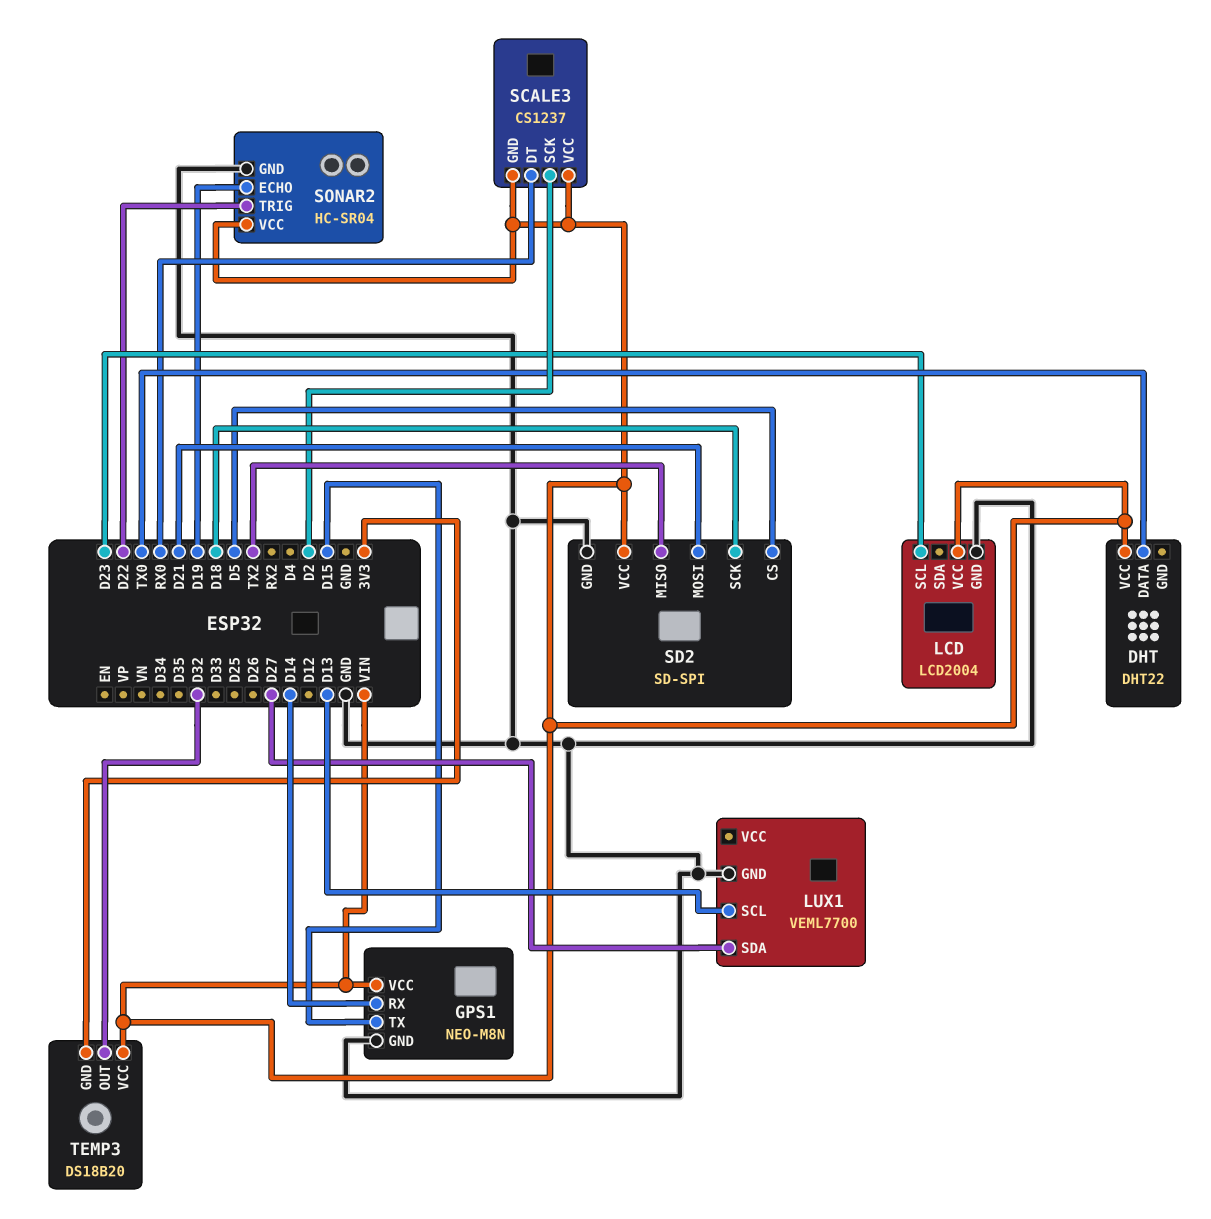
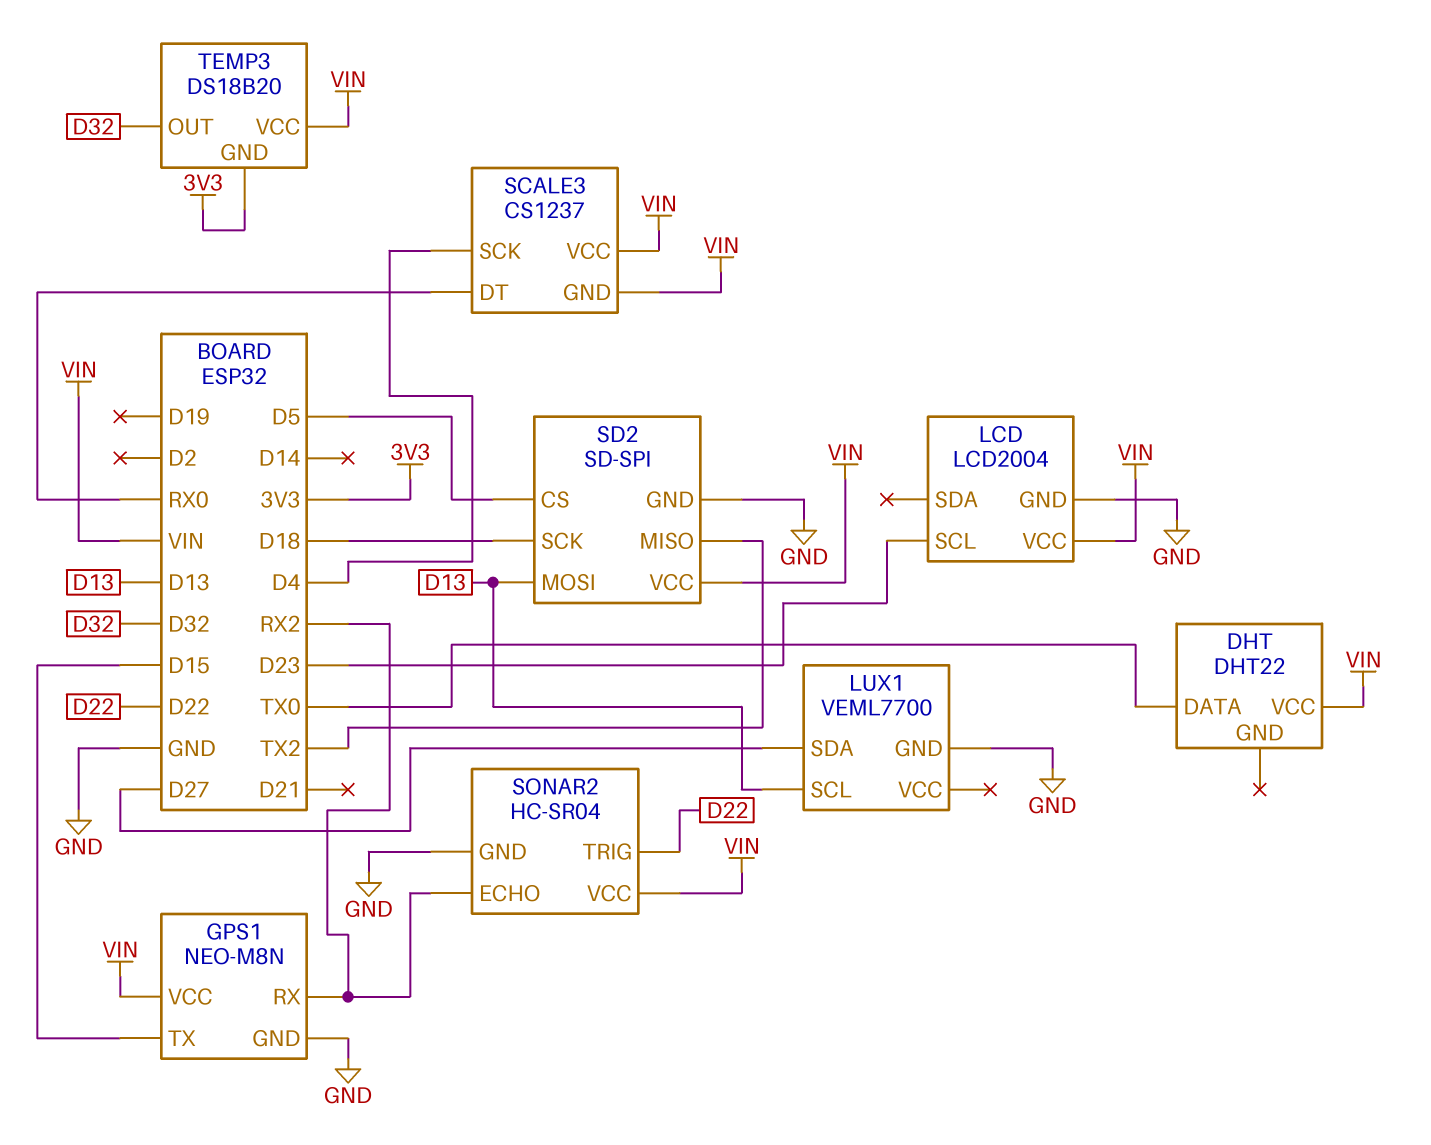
GPS1 pin RX: D14 -> RX2
SCALE3 pin SCK: D2 -> D4
SD2 pin MOSI: D21 -> D13
SONAR2 pin ECHO: D19 -> RX2

